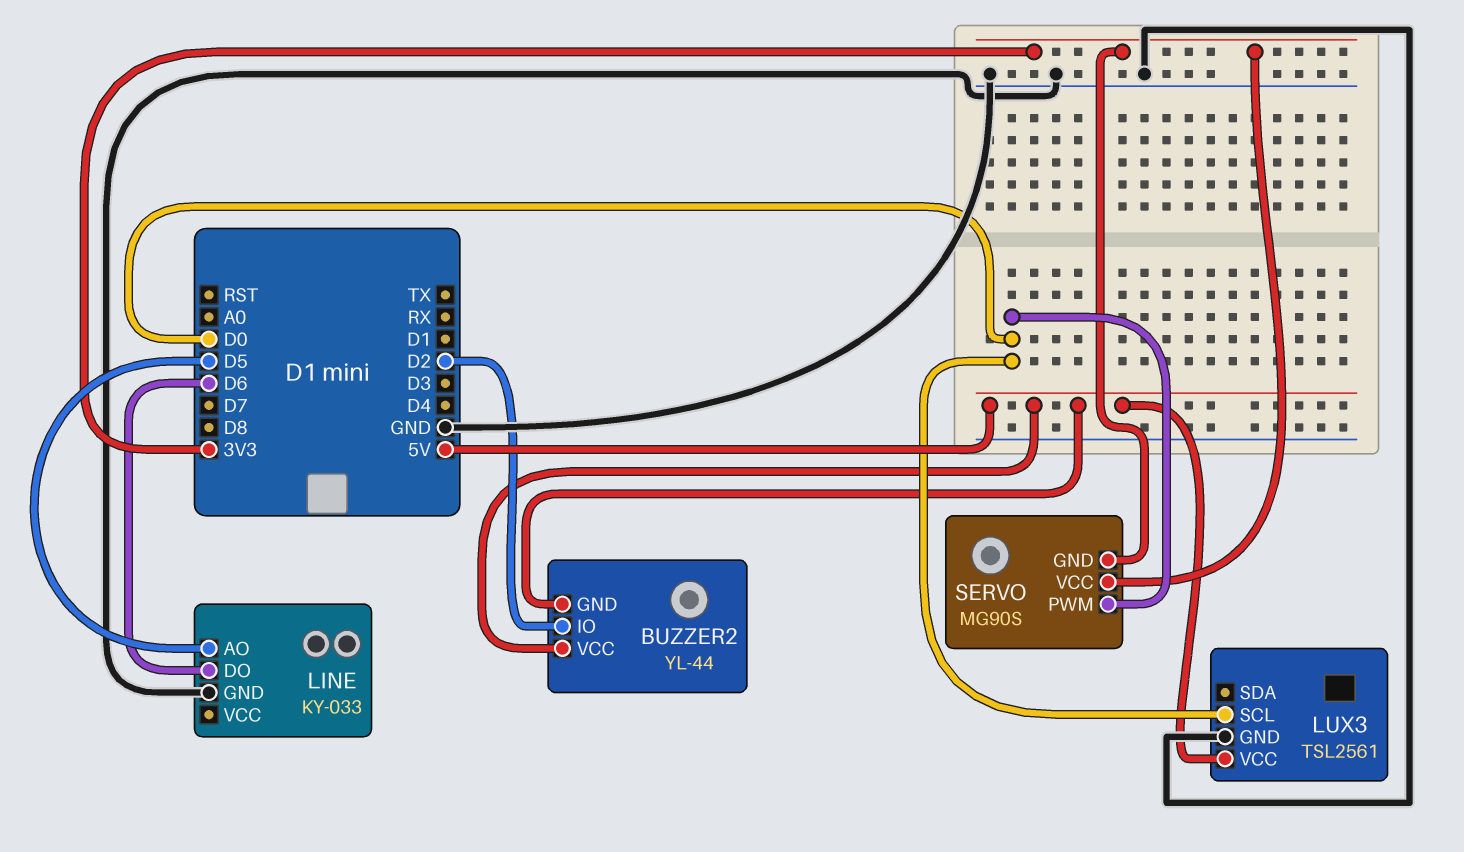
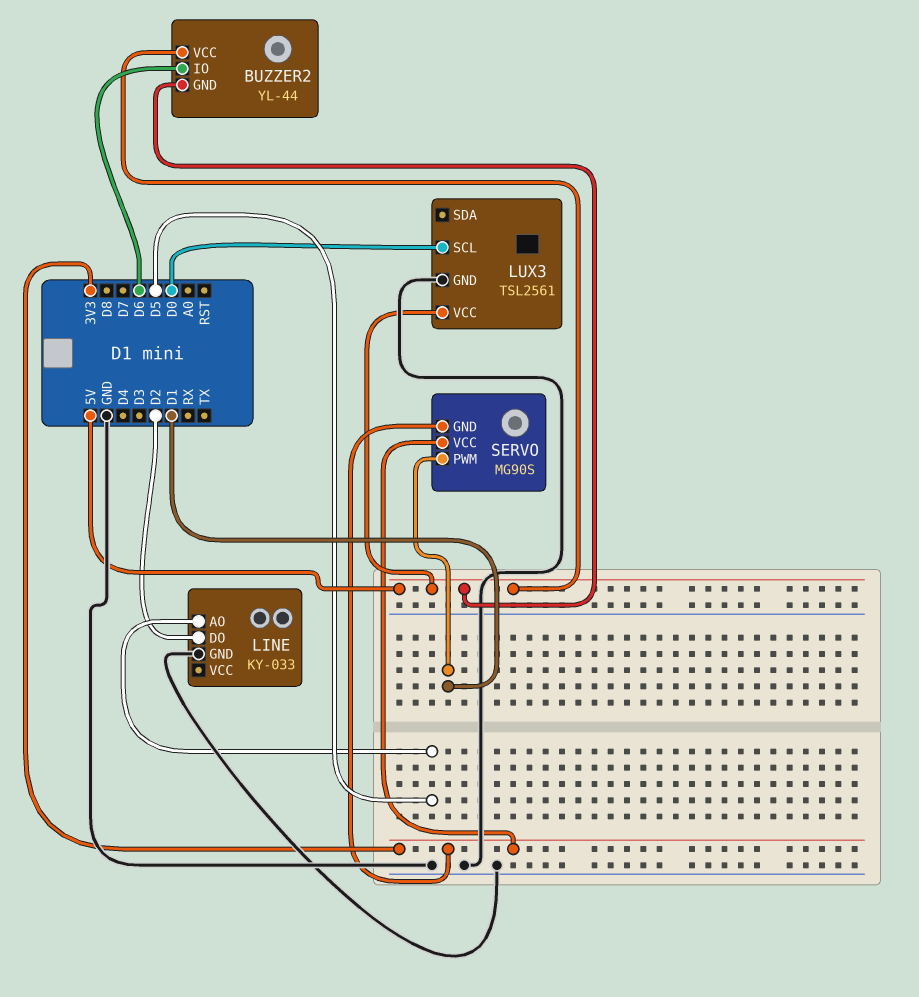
BUZZER2 pin IO: D2 -> D6
LINE pin DO: D6 -> D2
SERVO pin PWM: D0 -> D1

